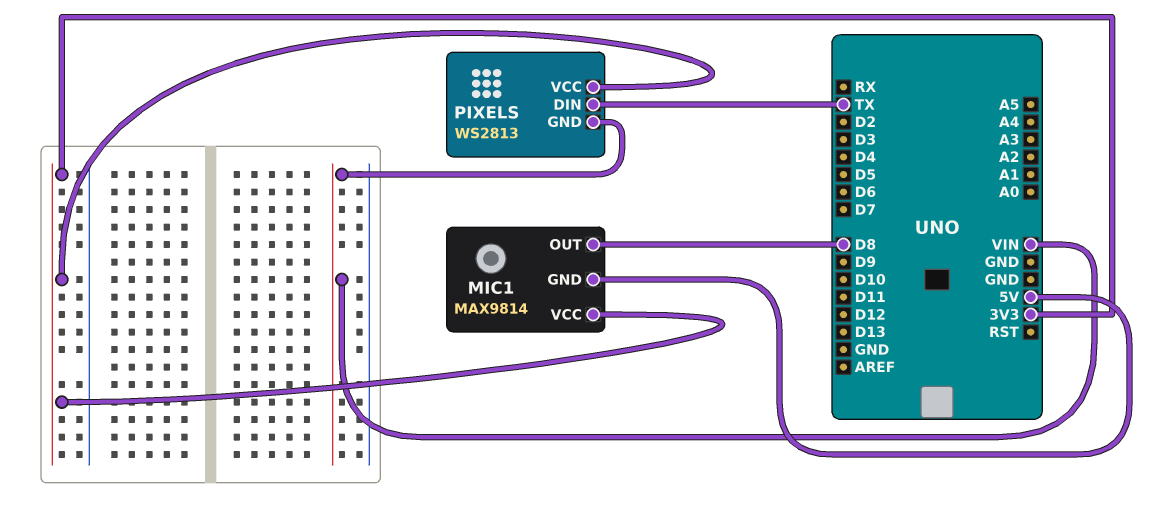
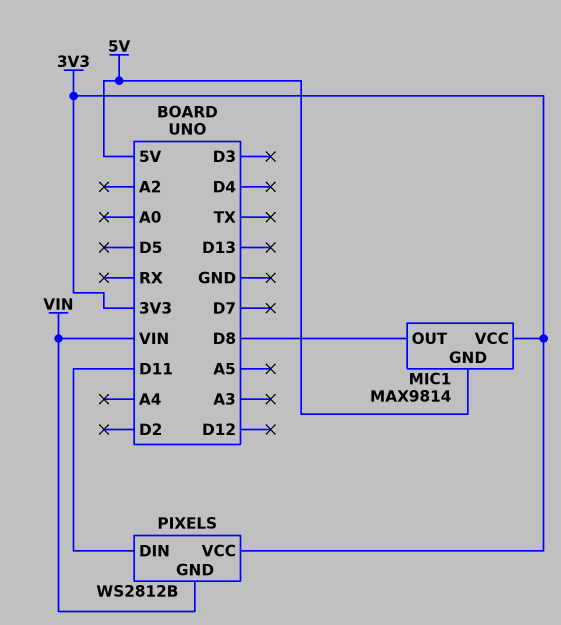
PIXELS: WS2813 -> WS2812B
PIXELS pin DIN: TX -> D11

